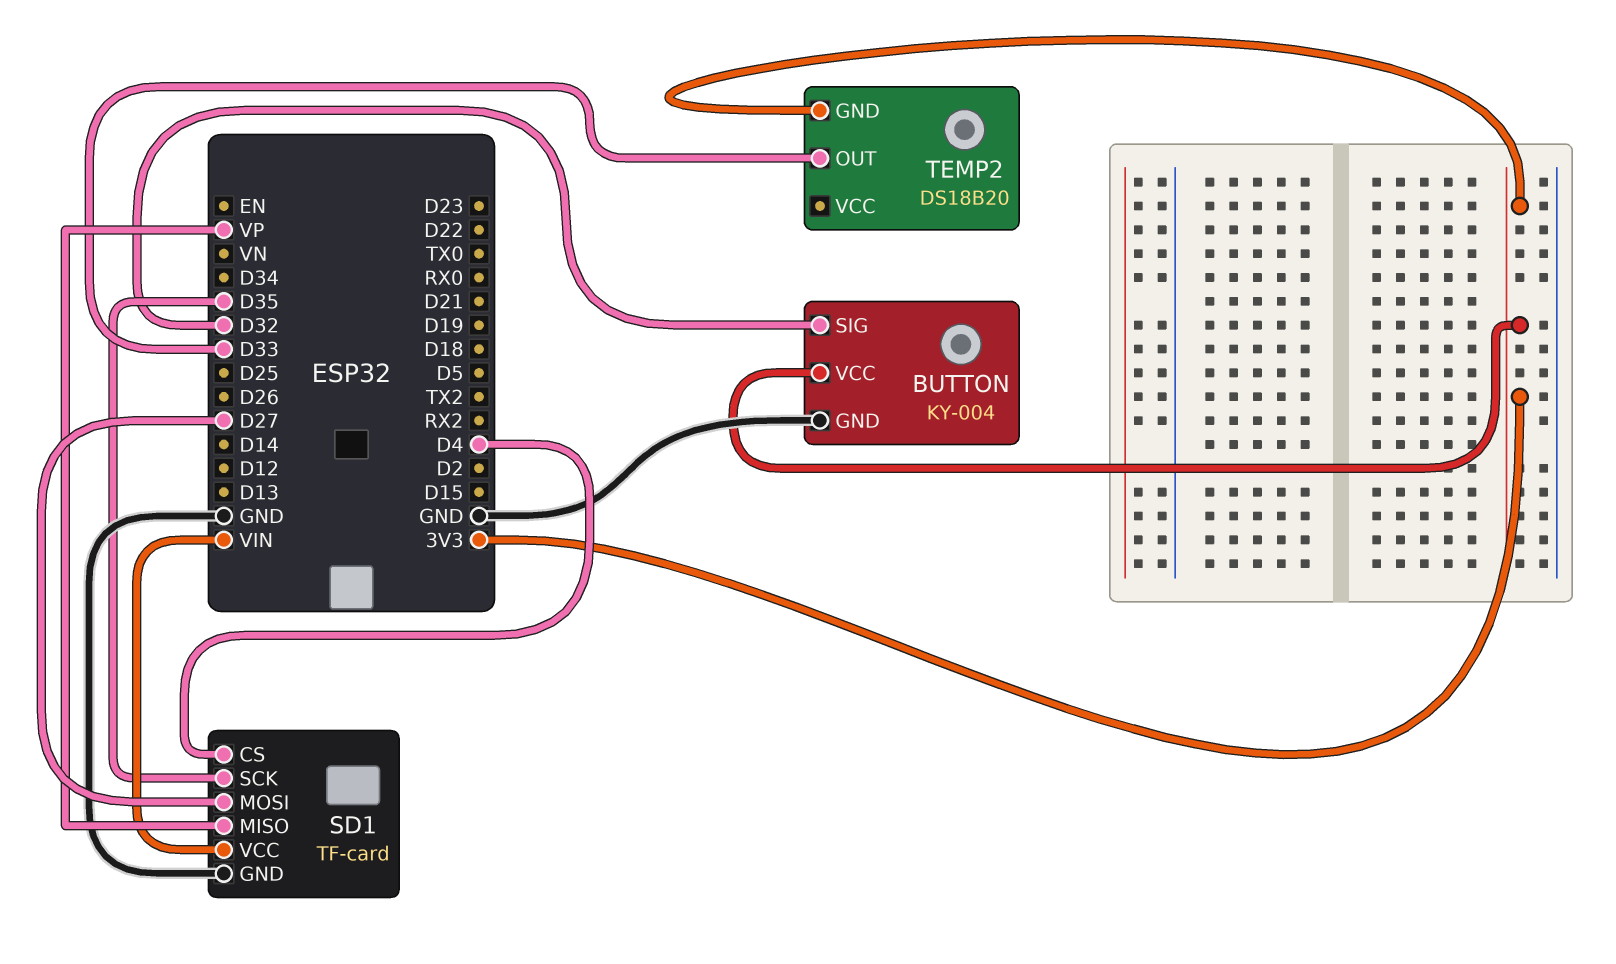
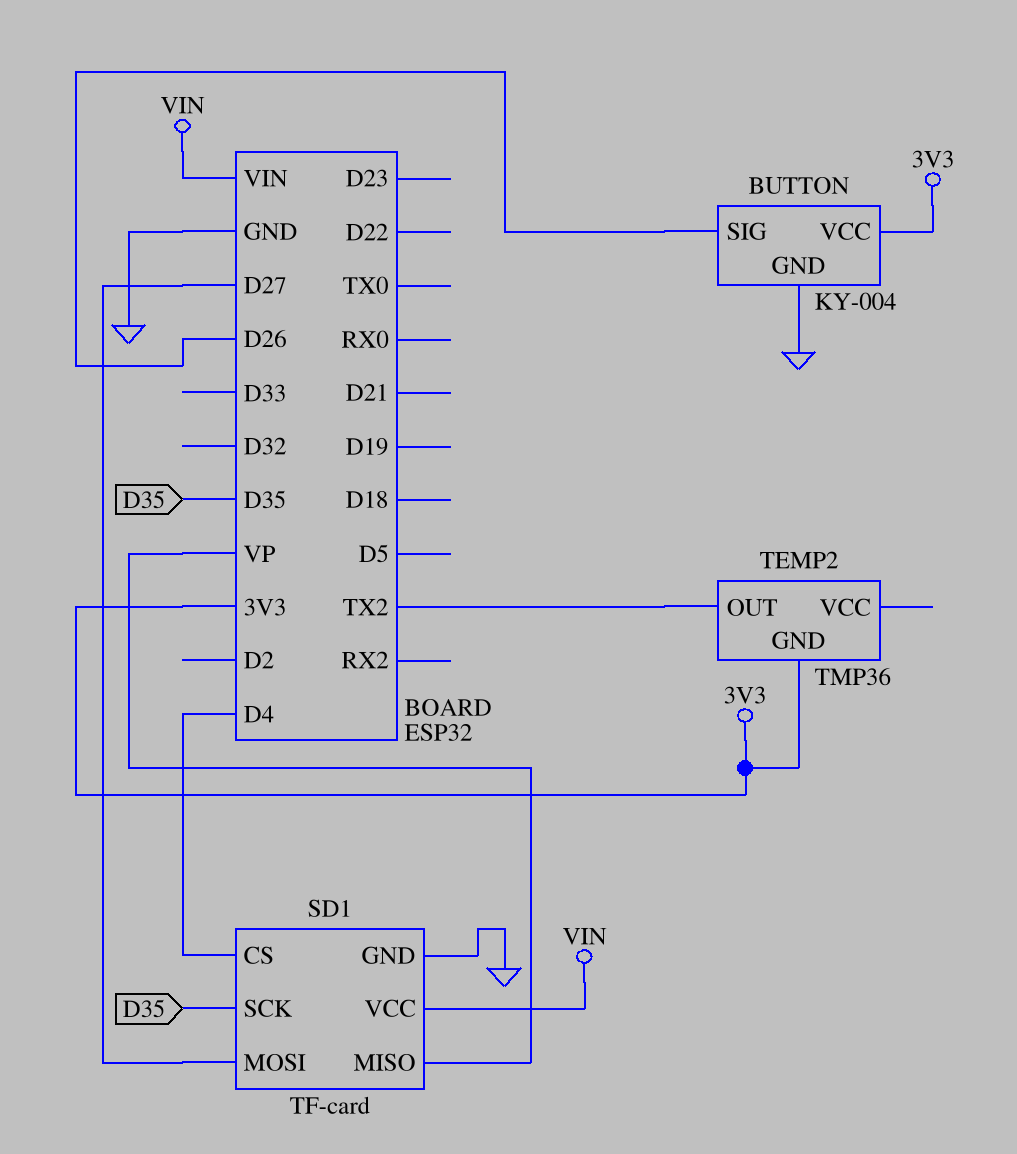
BUTTON pin SIG: D32 -> D26
TEMP2: DS18B20 -> TMP36
TEMP2 pin OUT: D33 -> TX2

